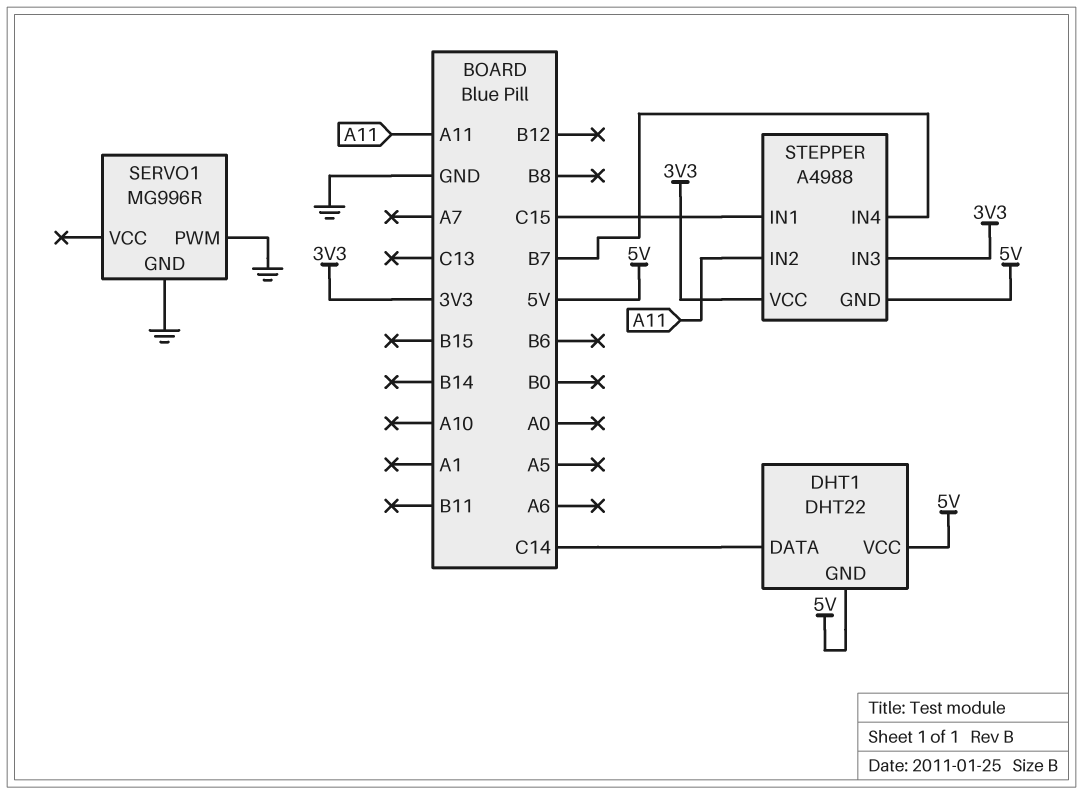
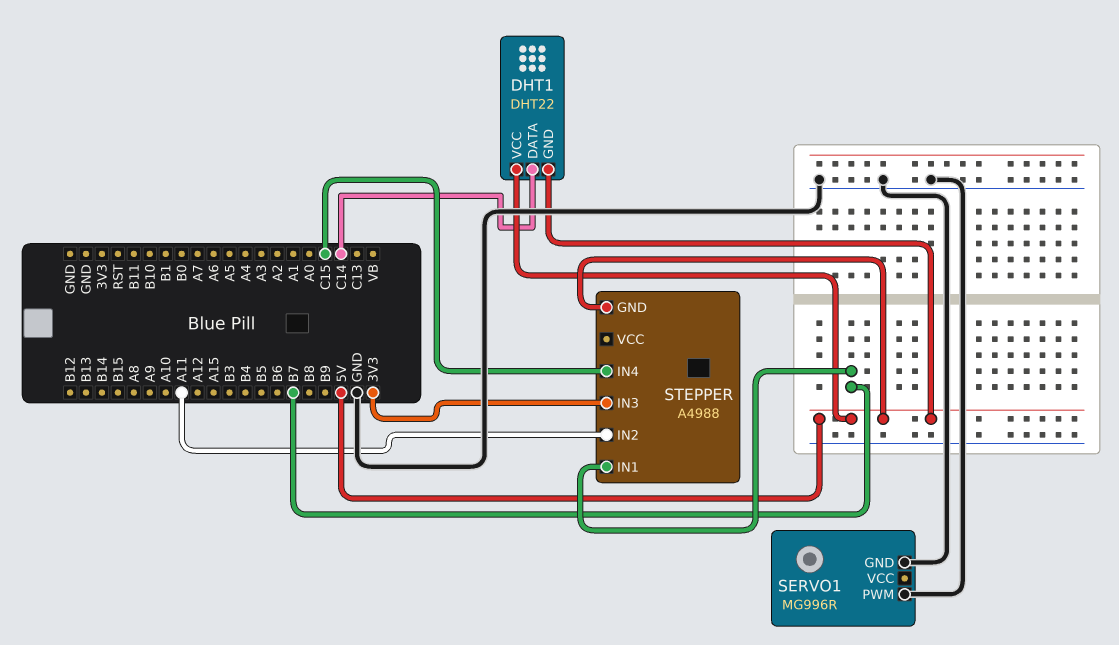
STEPPER pin IN1: C15 -> B7
STEPPER pin IN4: B7 -> C15
STEPPER pin VCC: 3V3 -> none

